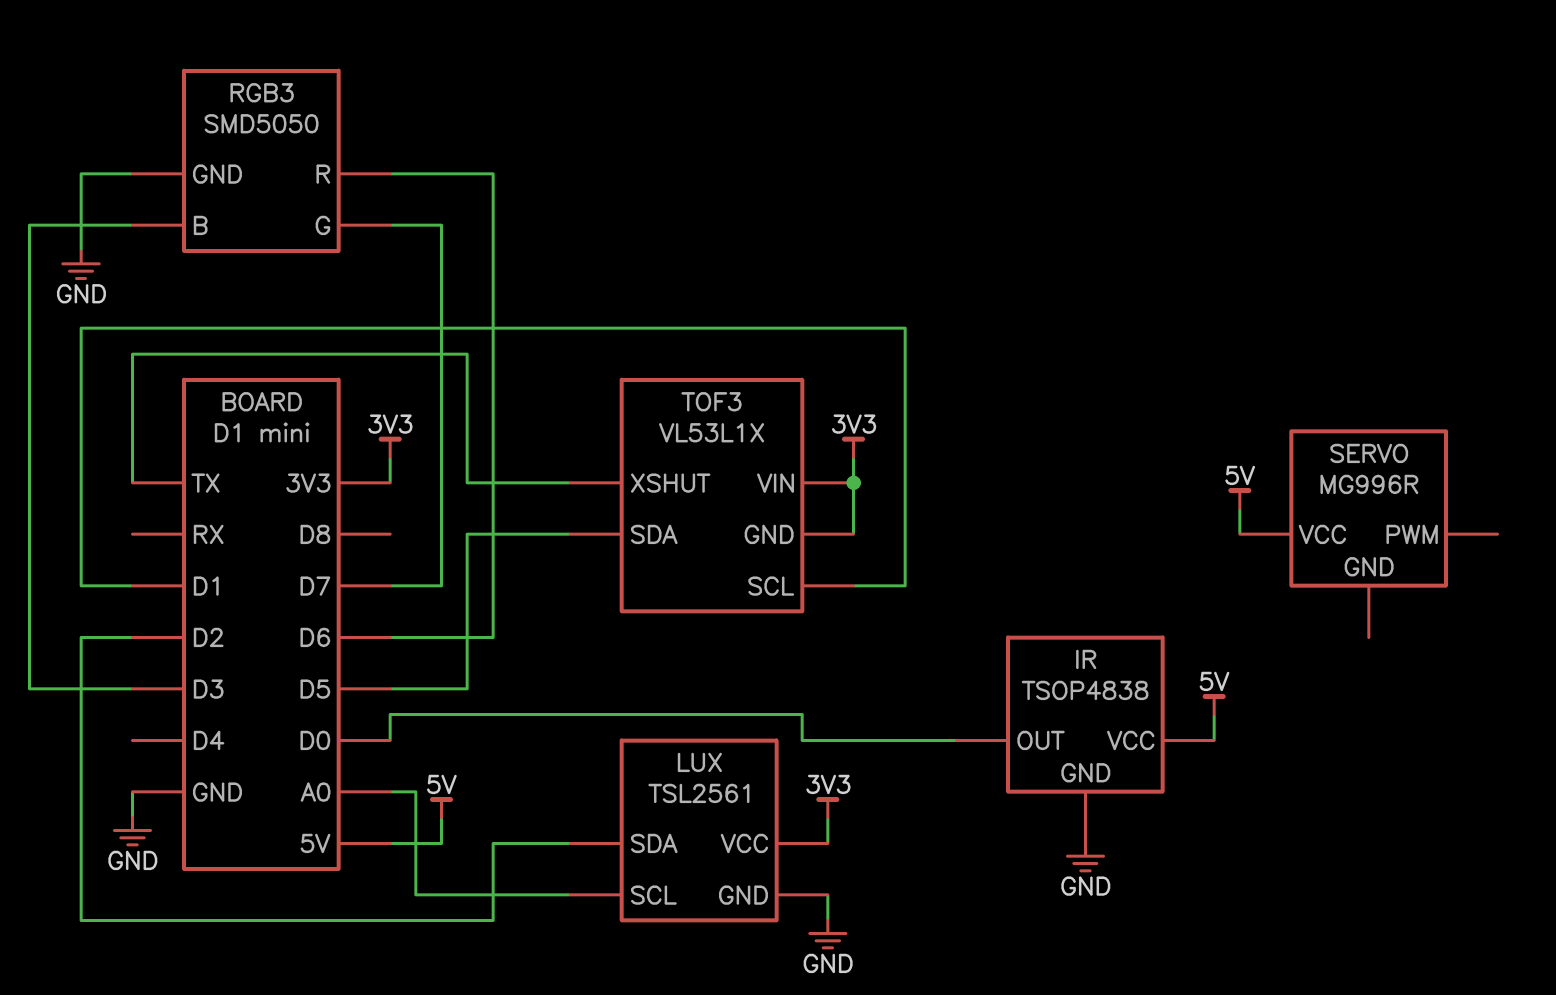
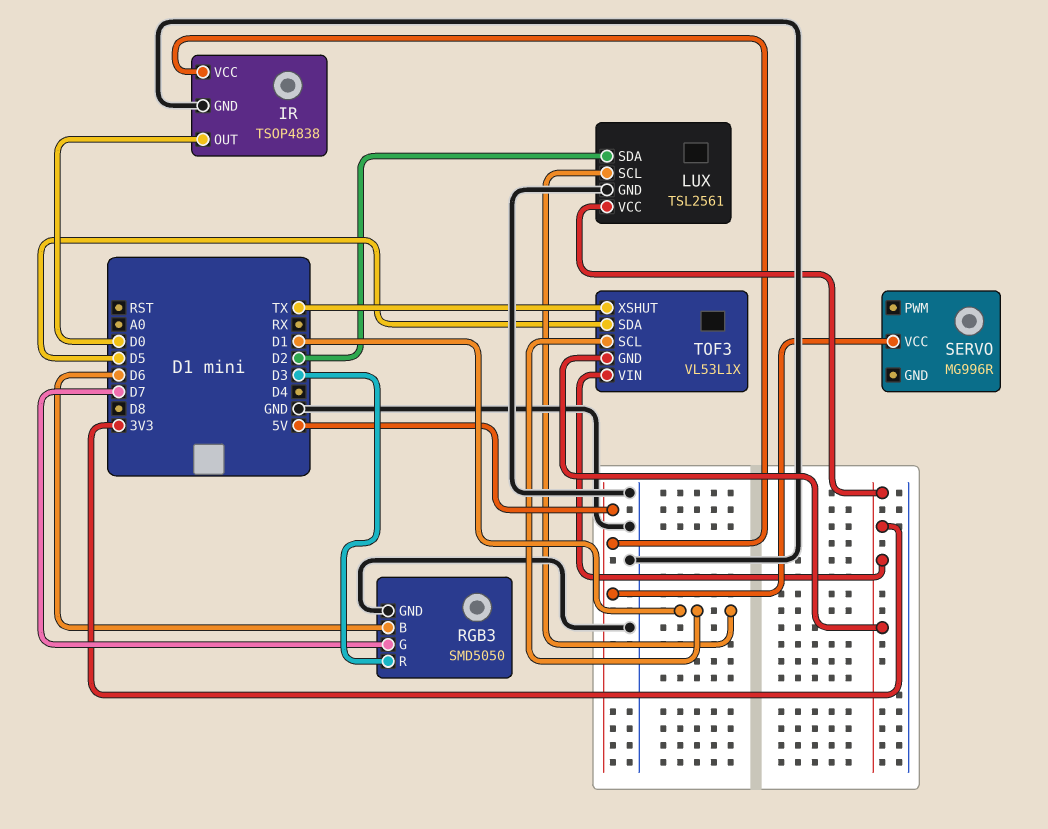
LUX pin SCL: A0 -> D1
RGB3 pin B: D3 -> D6
RGB3 pin R: D6 -> D3

